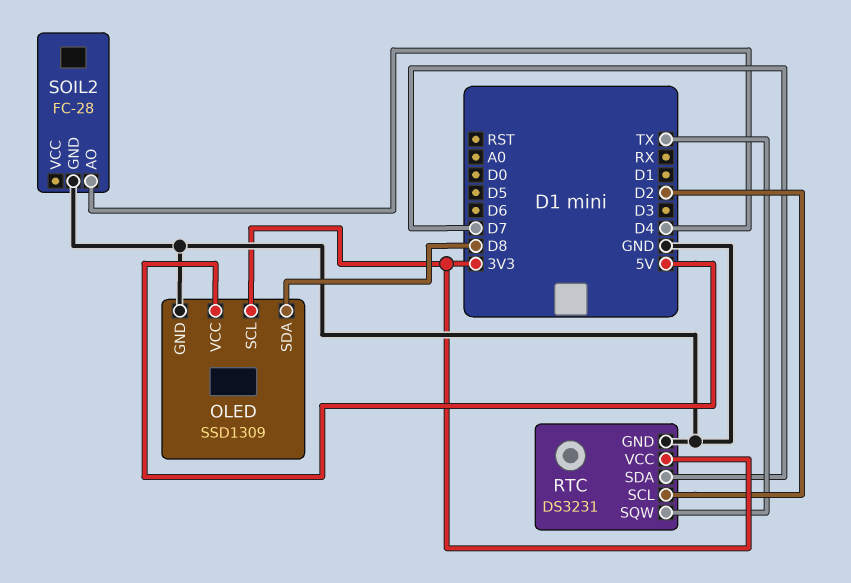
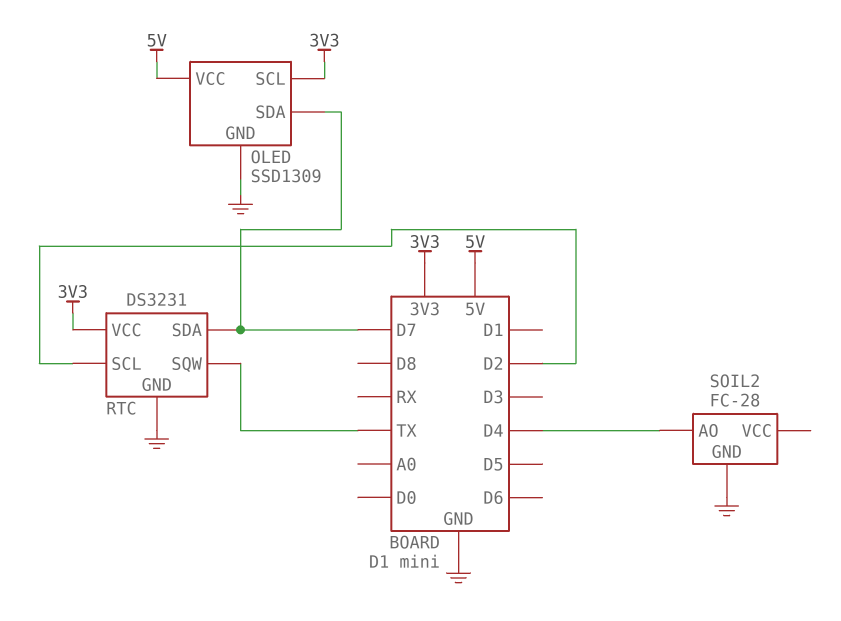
OLED pin SDA: D8 -> D7

